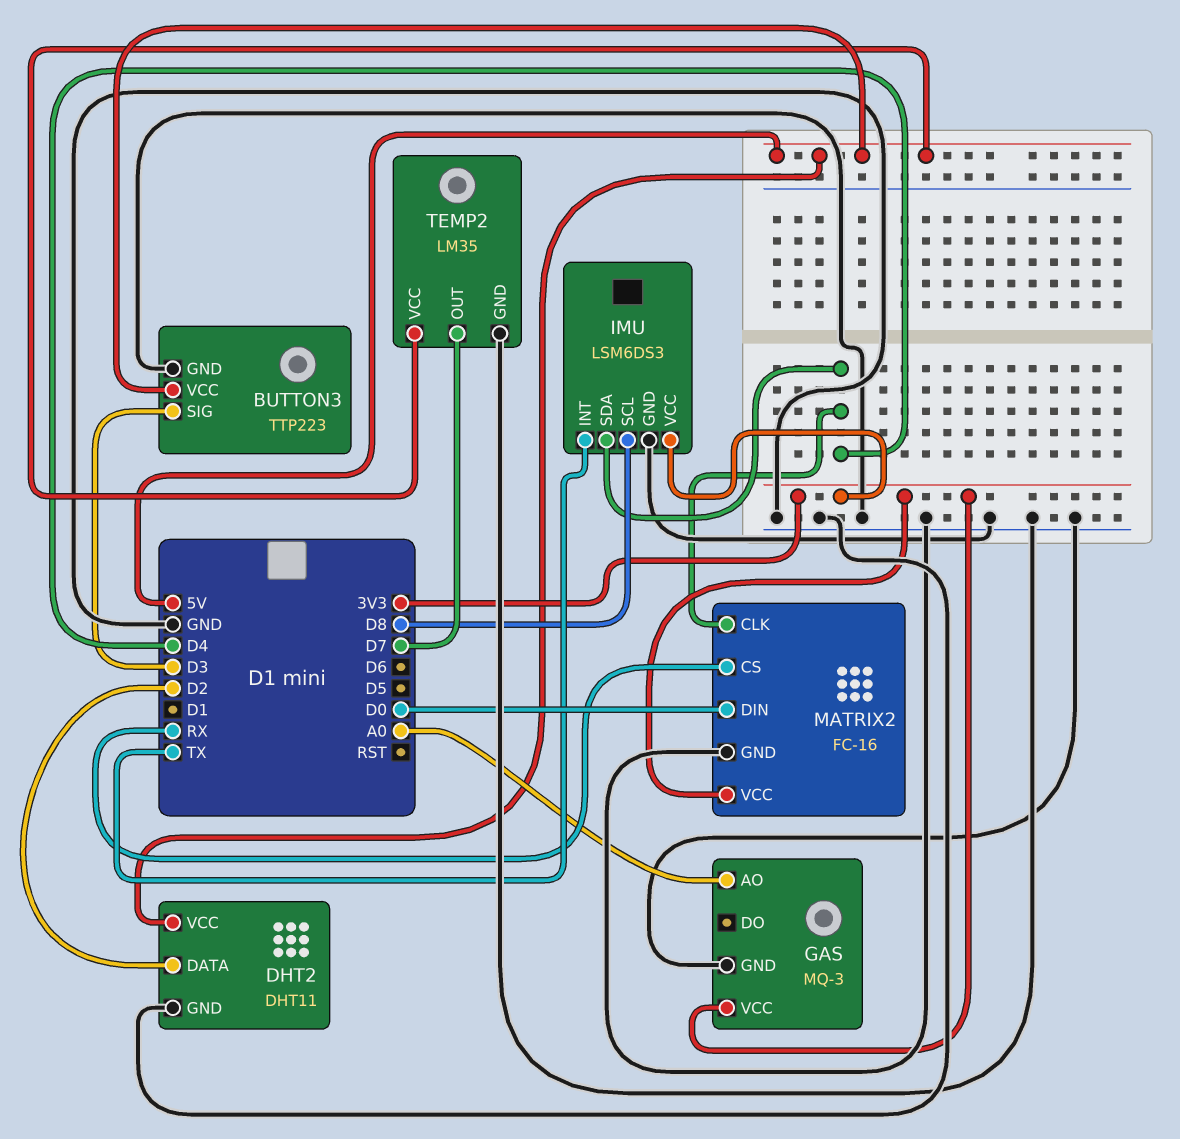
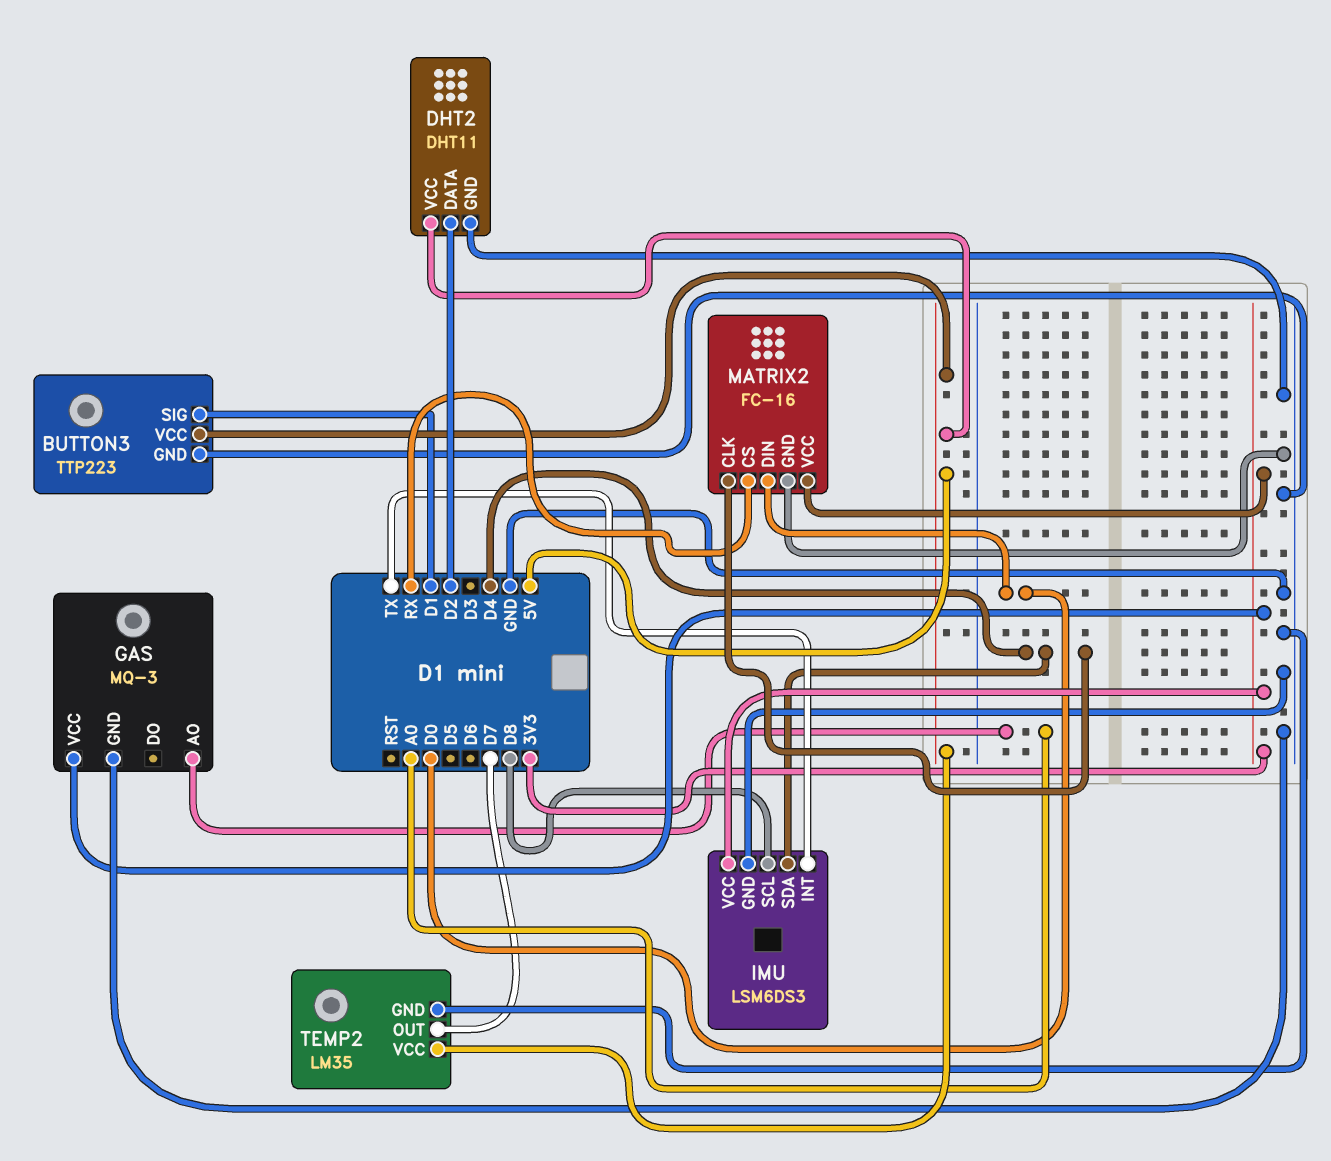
BUTTON3 pin SIG: D3 -> D1

